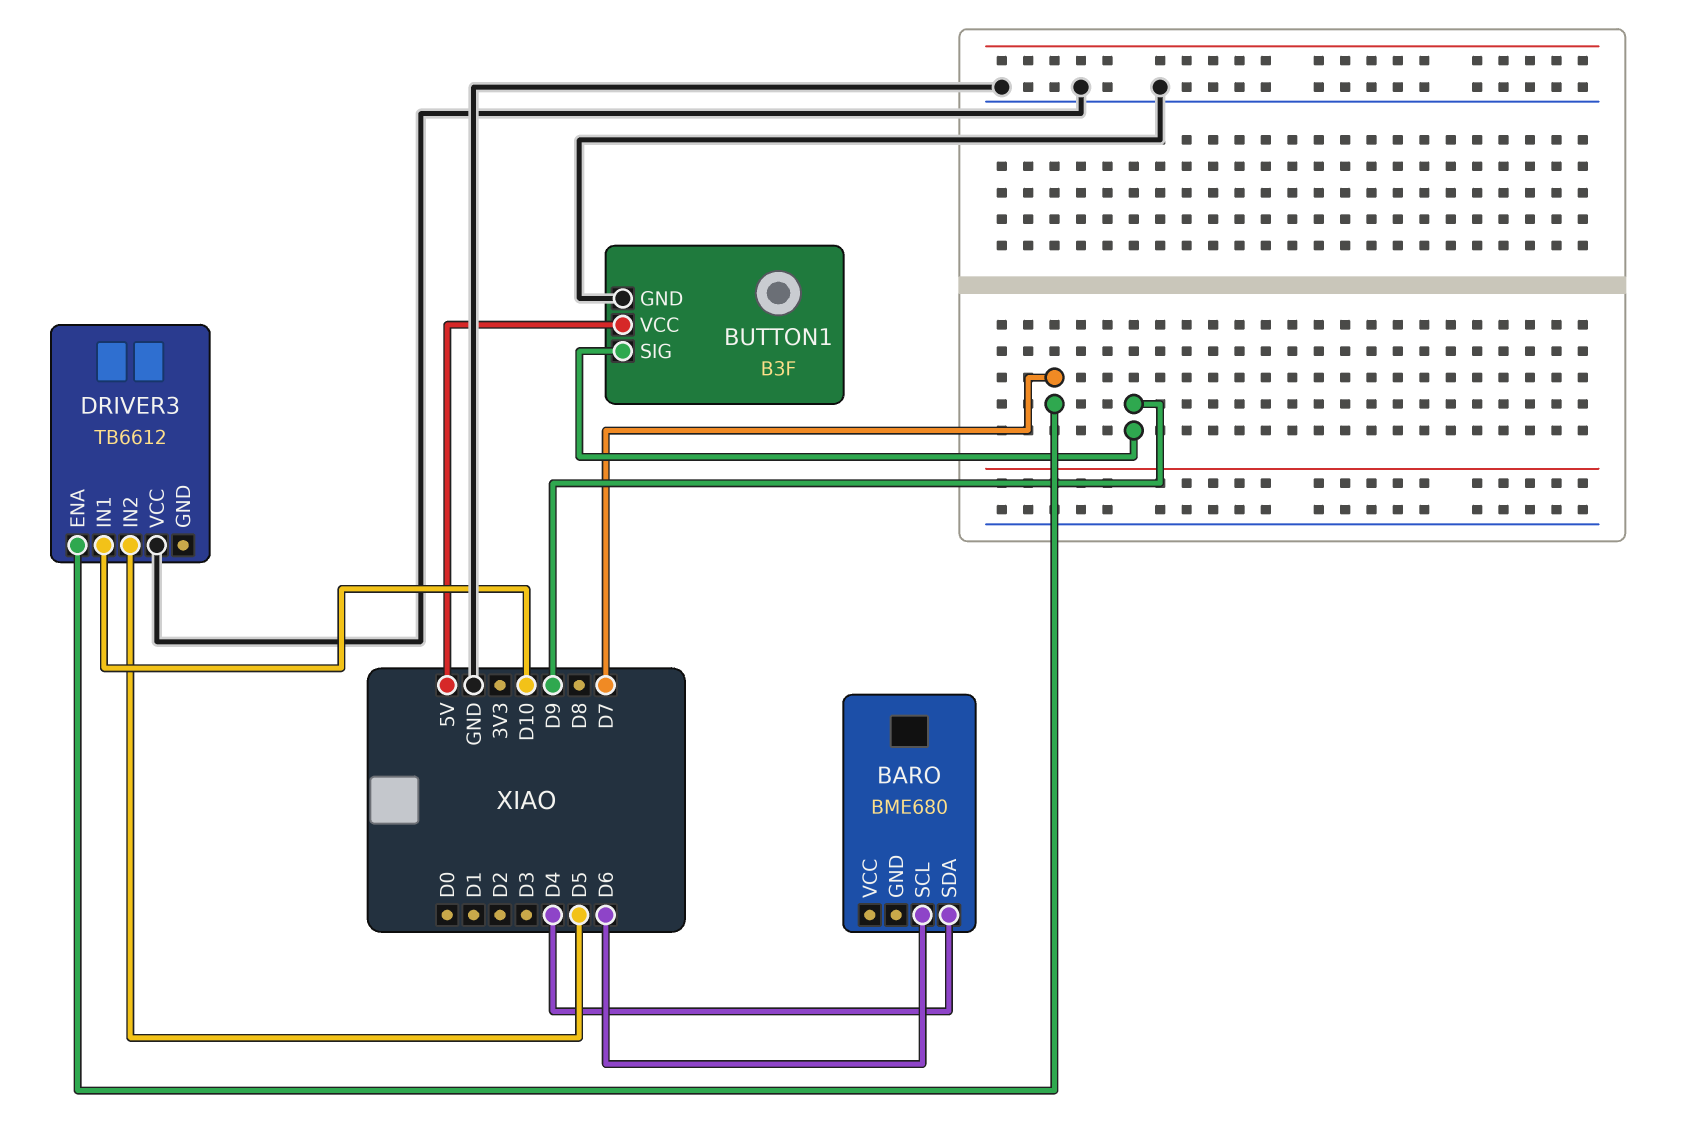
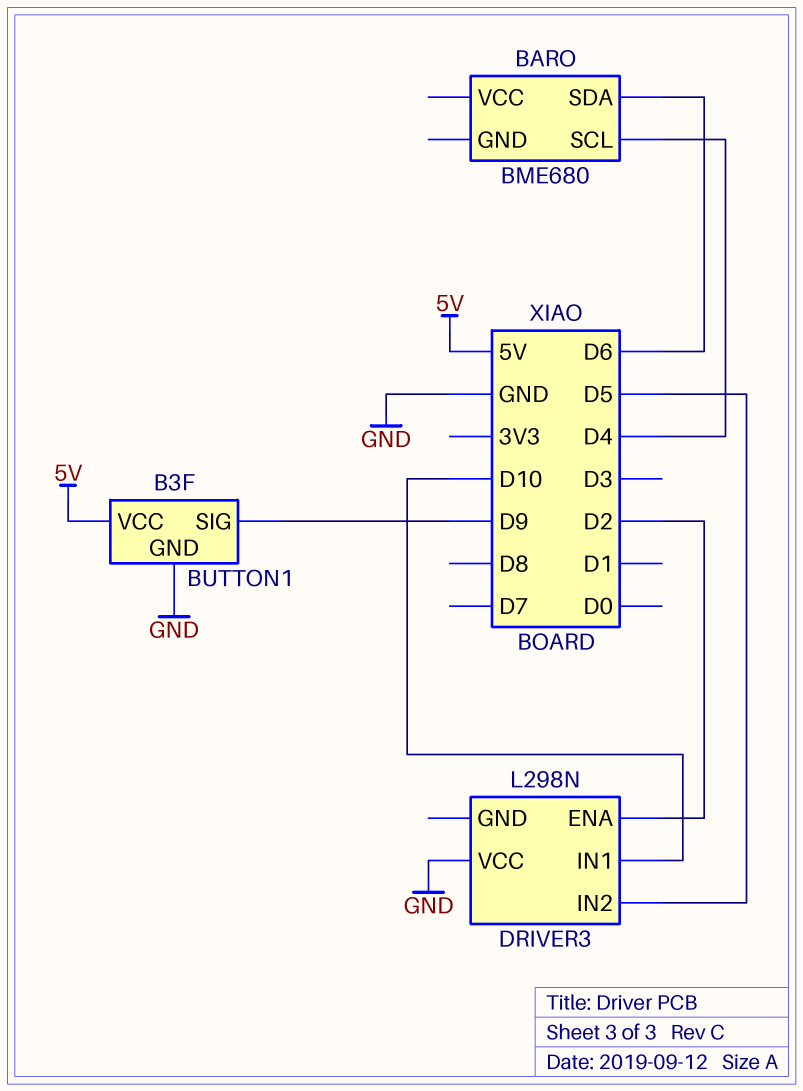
BARO pin SCL: D6 -> D4
BARO pin SDA: D4 -> D6
DRIVER3: TB6612 -> L298N
DRIVER3 pin ENA: D7 -> D2

